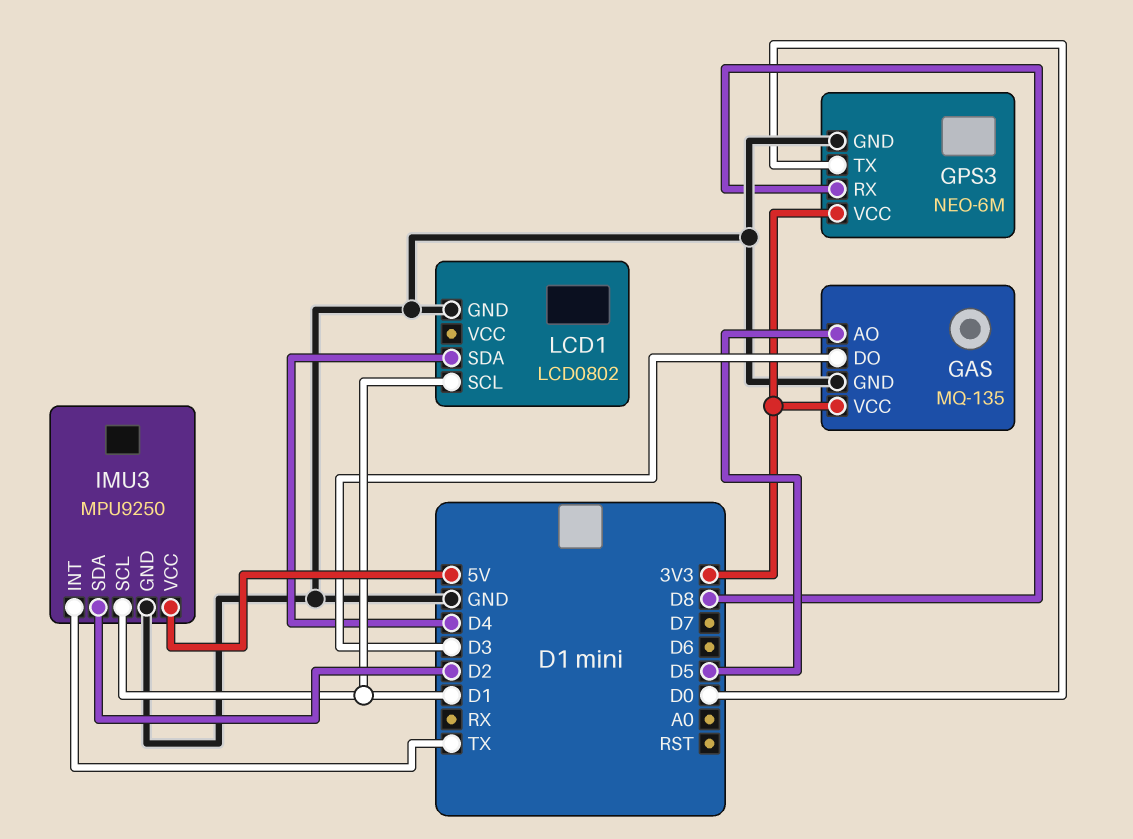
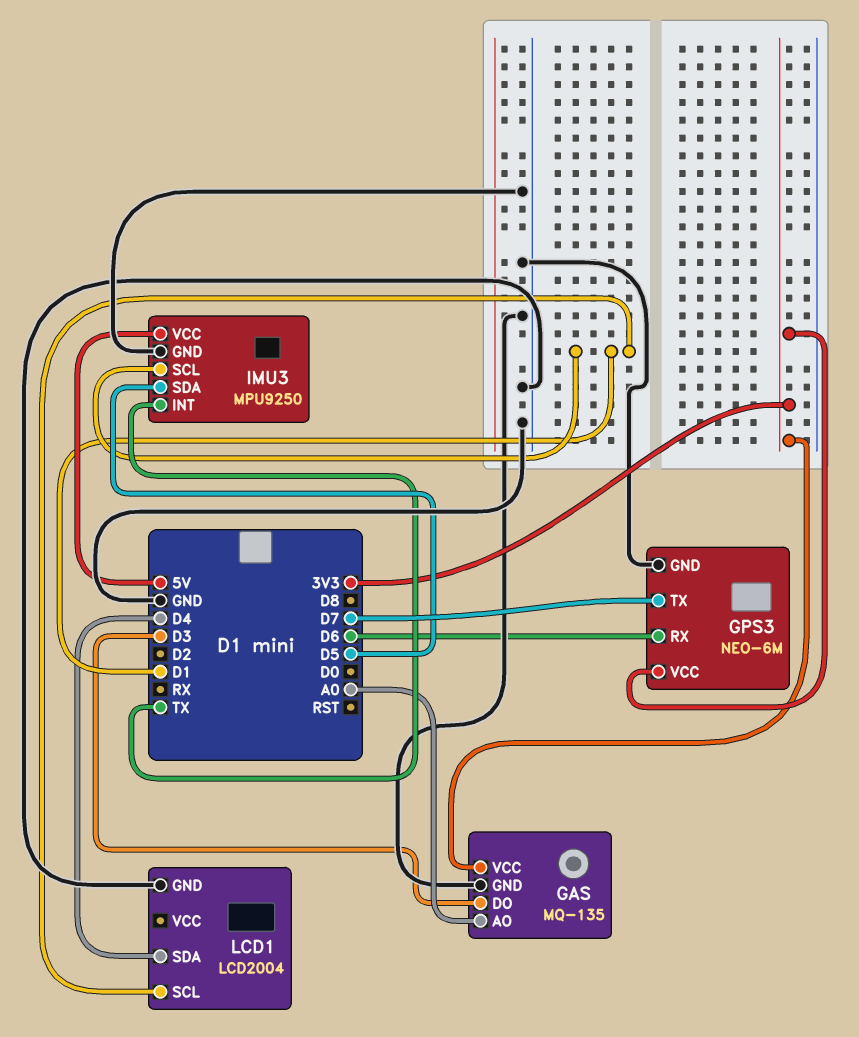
GAS pin AO: D5 -> A0
GPS3 pin RX: D8 -> D6
GPS3 pin TX: D0 -> D7
IMU3 pin SDA: D2 -> D5
LCD1: LCD0802 -> LCD2004

